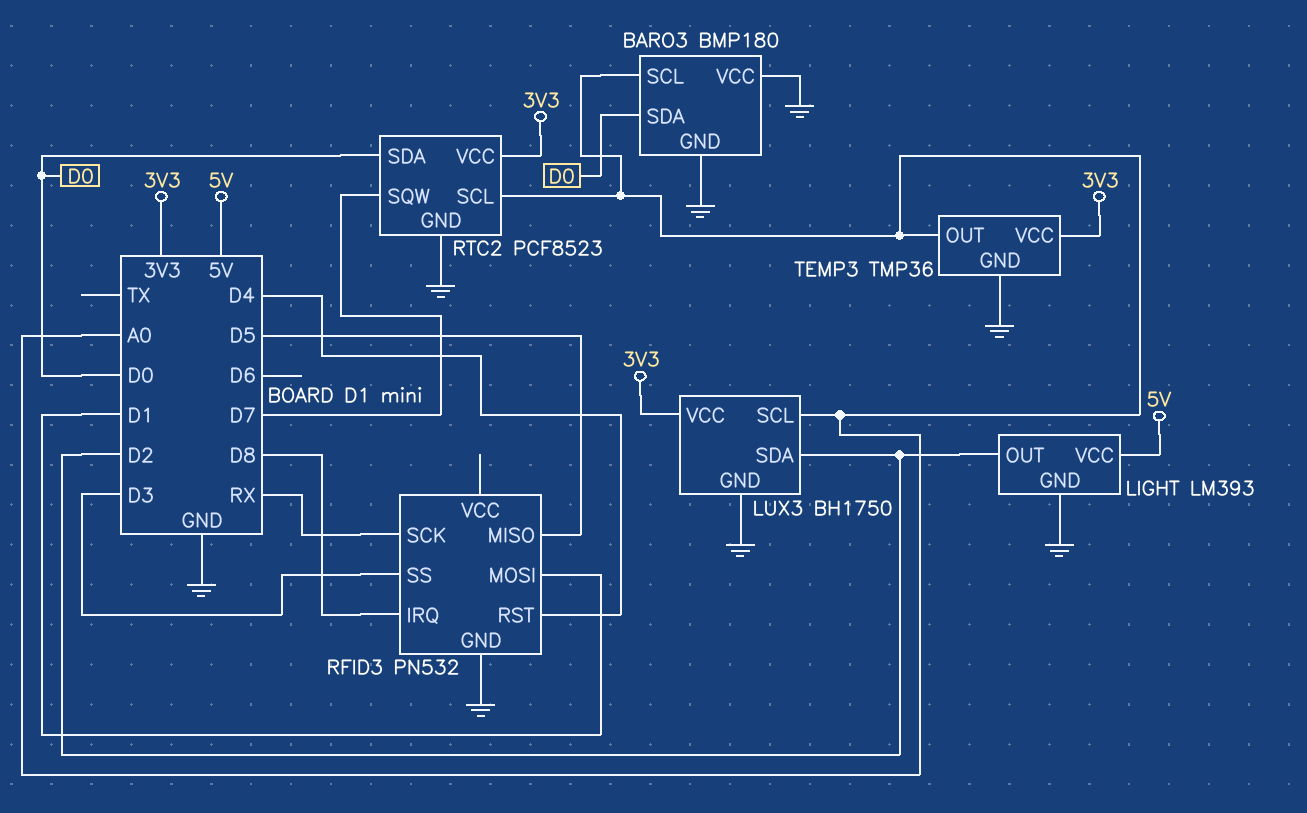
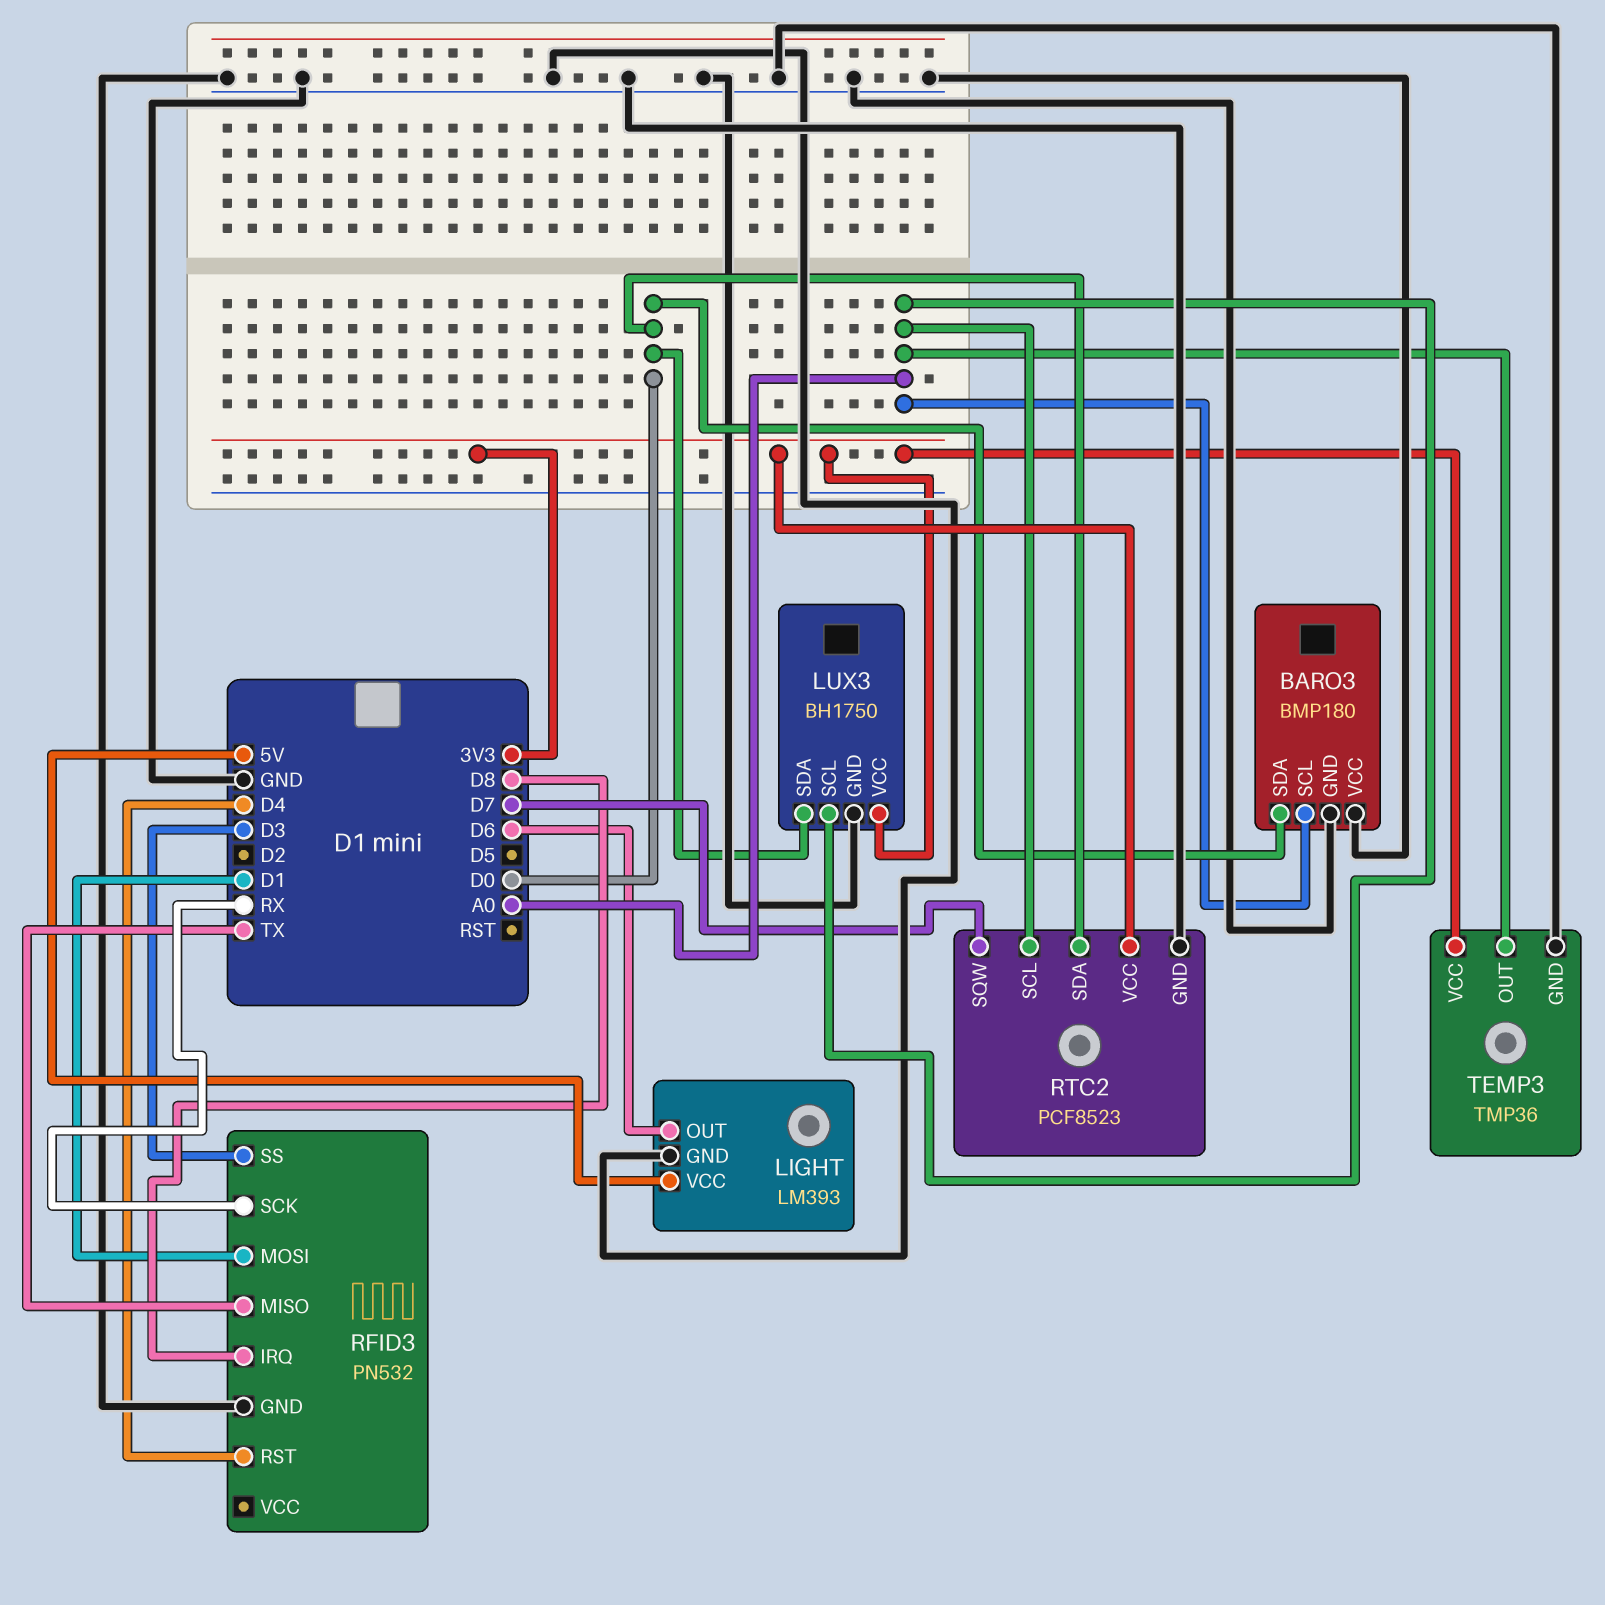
LIGHT pin OUT: D2 -> D6
LUX3 pin SDA: D2 -> D0
RFID3 pin MISO: D5 -> TX

